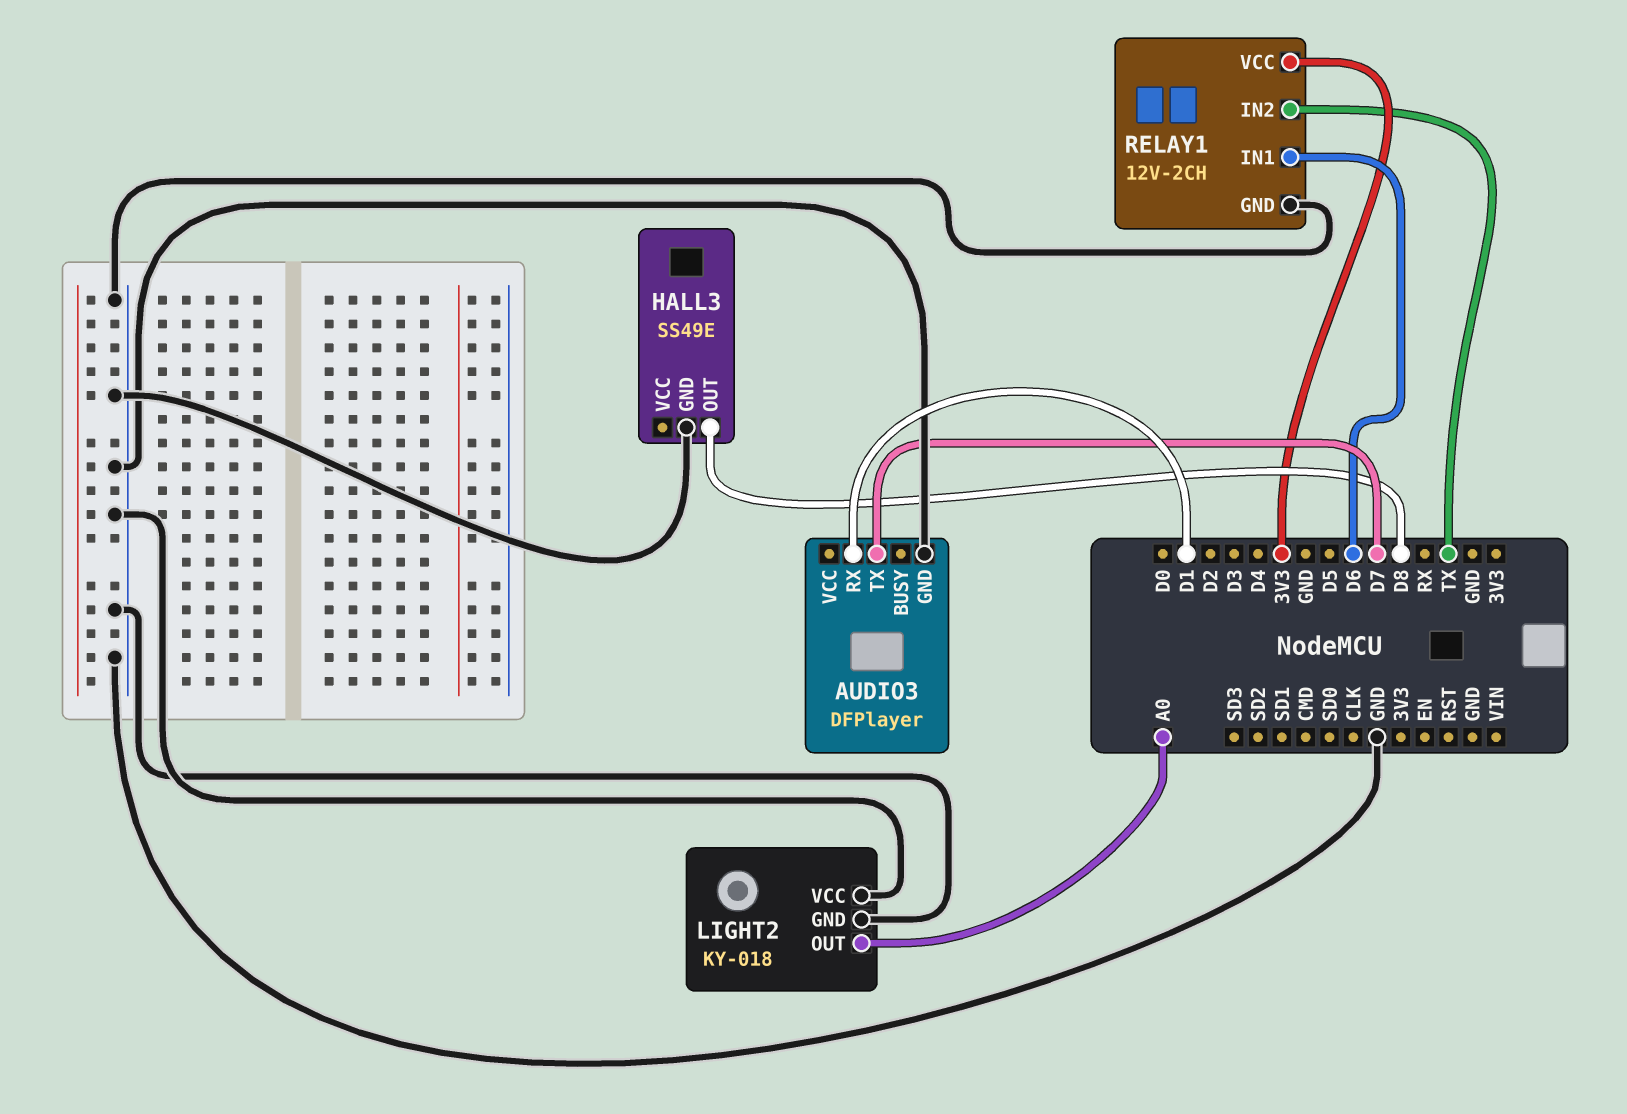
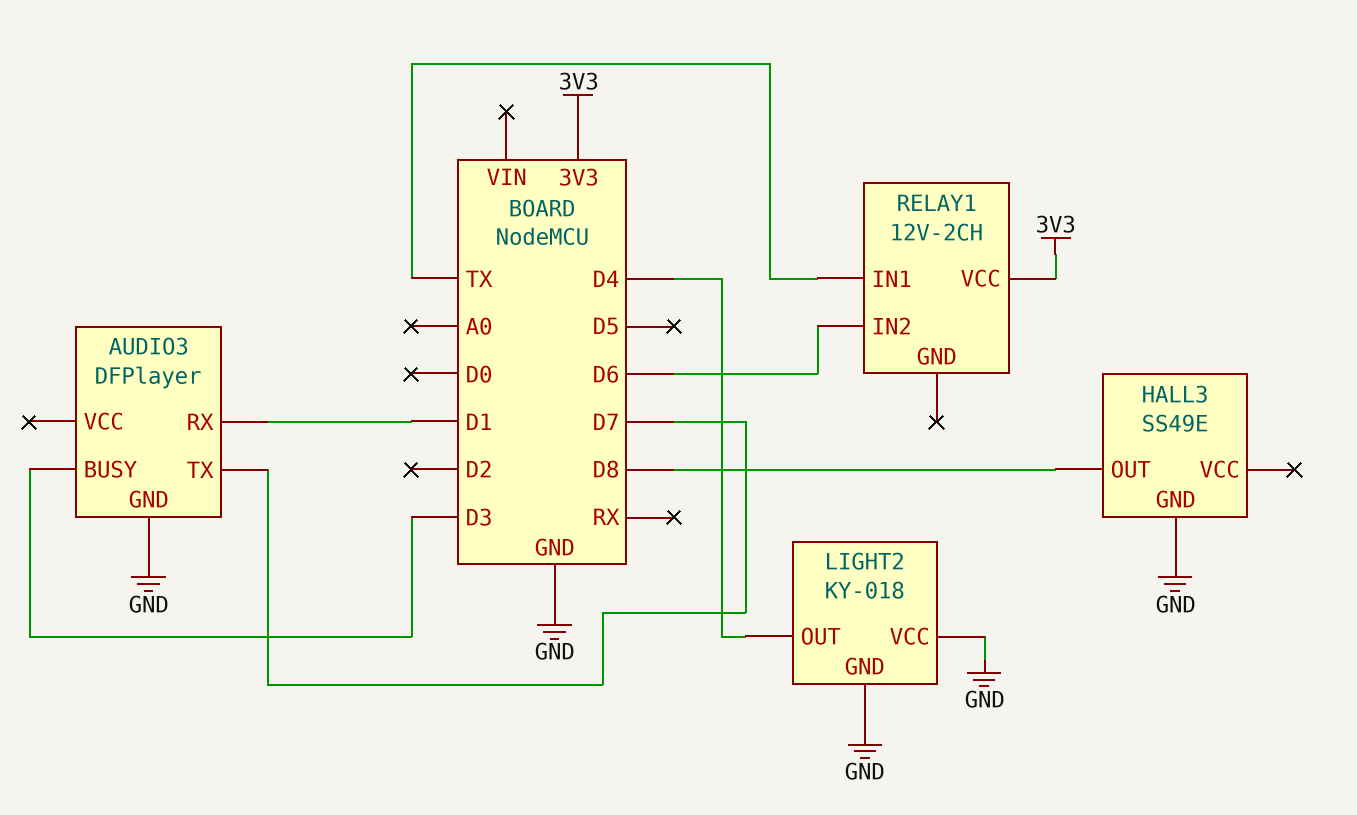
AUDIO3 pin BUSY: none -> D3
LIGHT2 pin OUT: A0 -> D4
RELAY1 pin GND: GND -> none
RELAY1 pin IN1: D6 -> TX
RELAY1 pin IN2: TX -> D6

